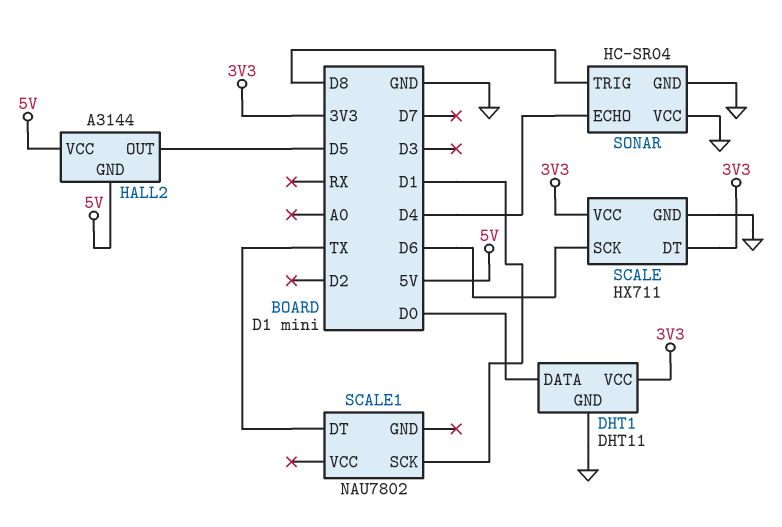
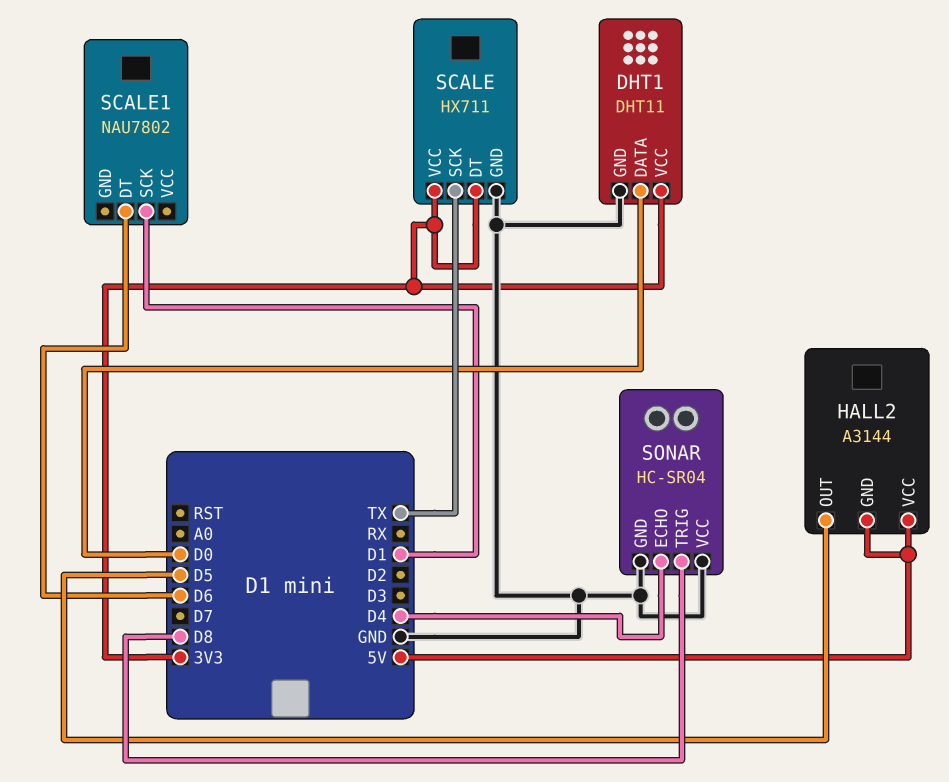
SCALE pin SCK: D6 -> TX
SCALE1 pin DT: TX -> D6

